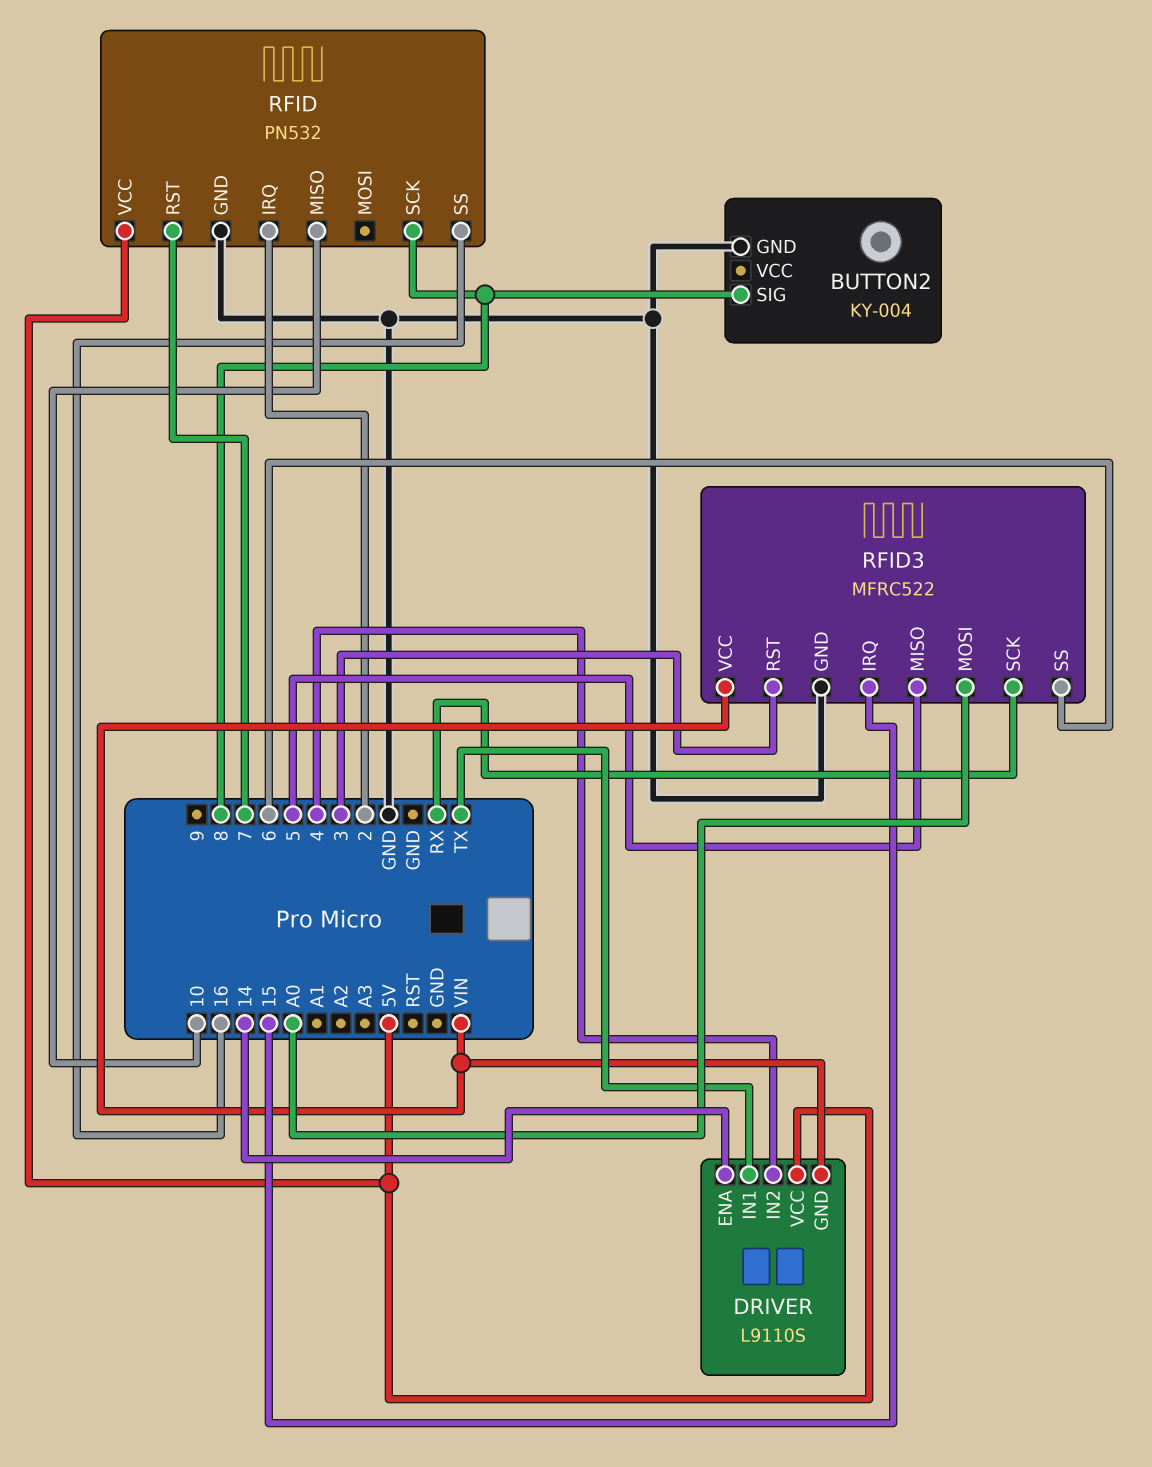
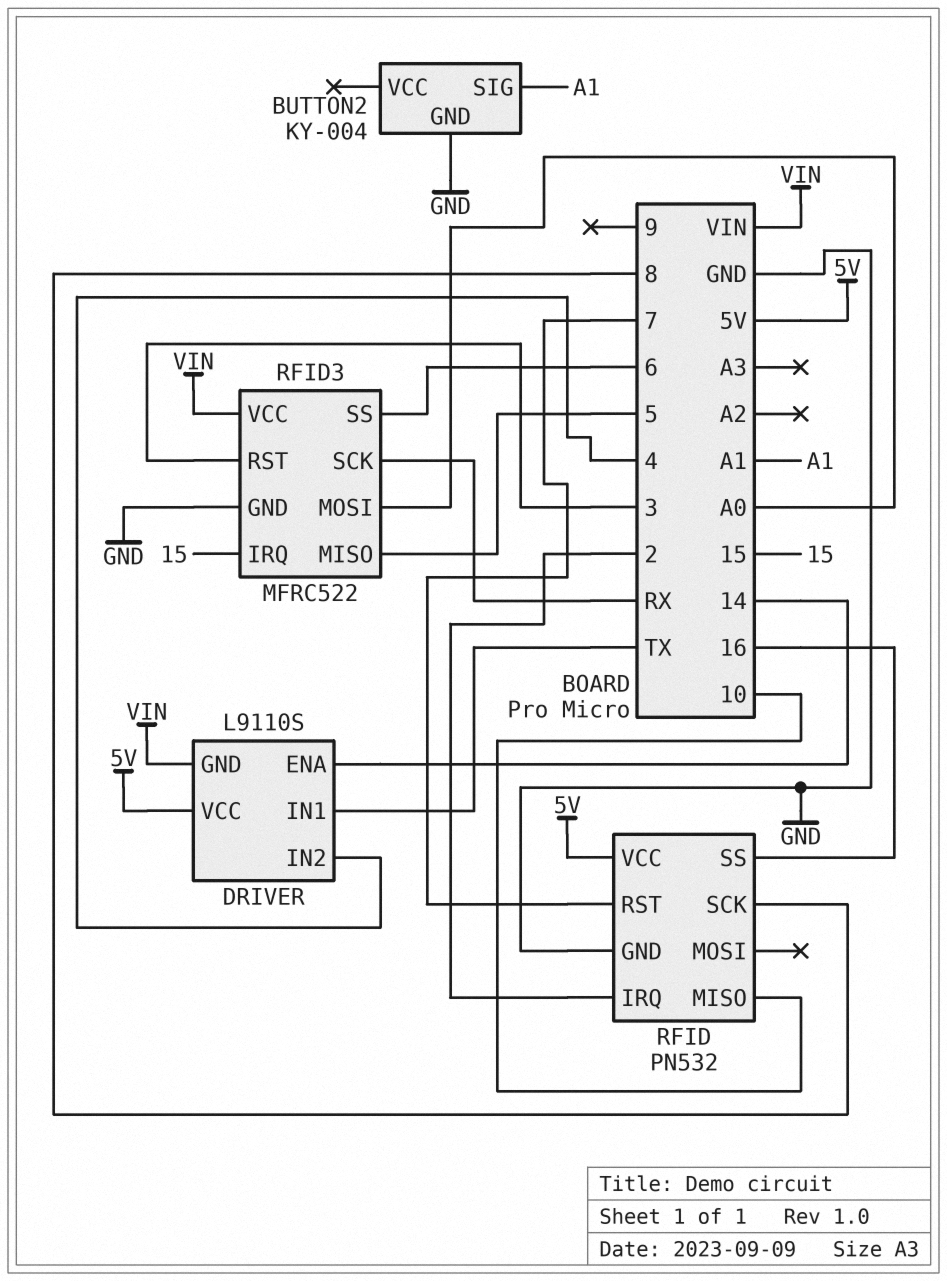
BUTTON2 pin SIG: 8 -> A1

